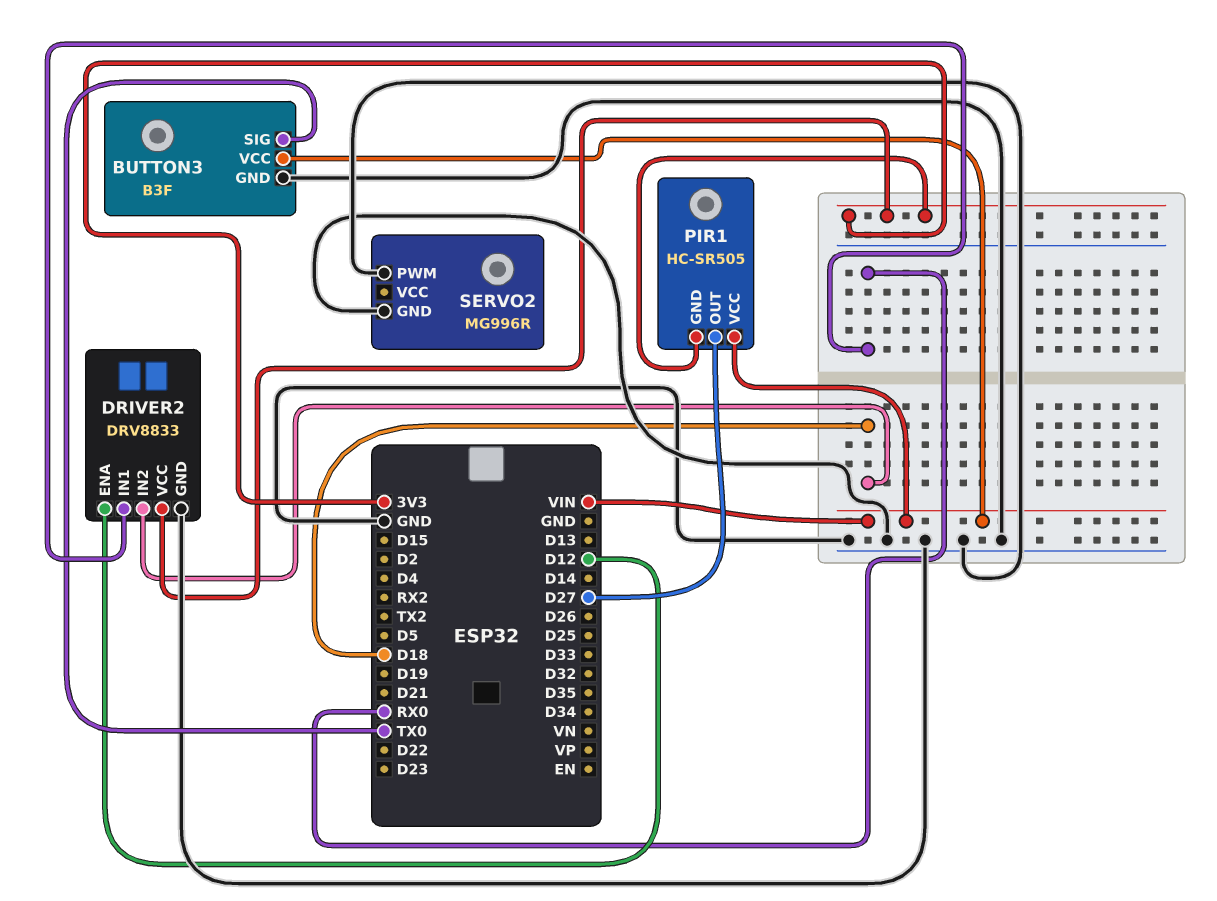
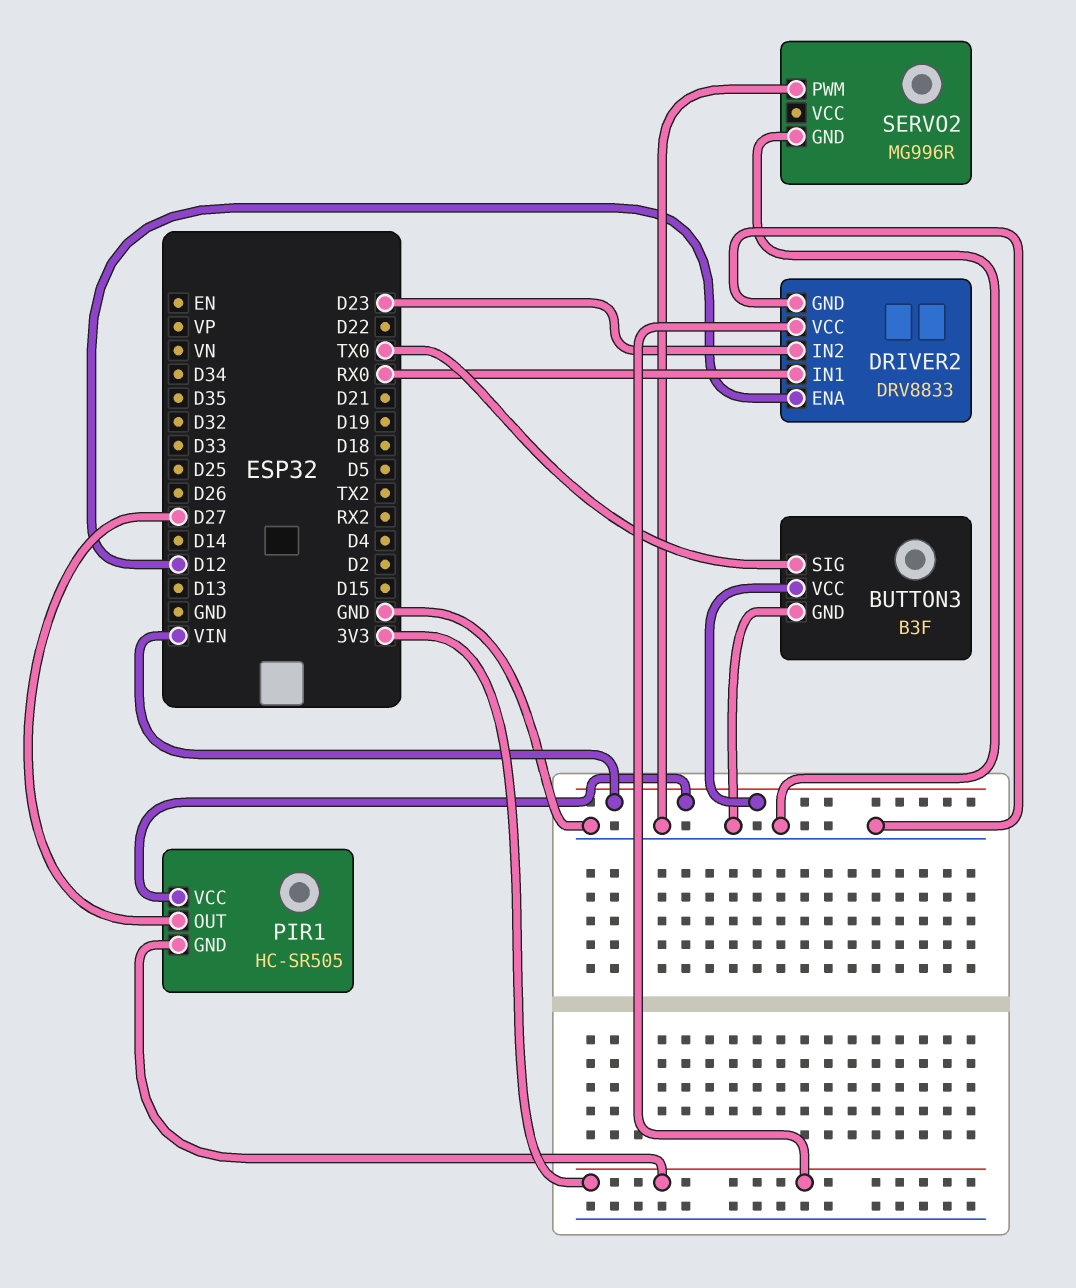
DRIVER2 pin IN2: D18 -> D23

